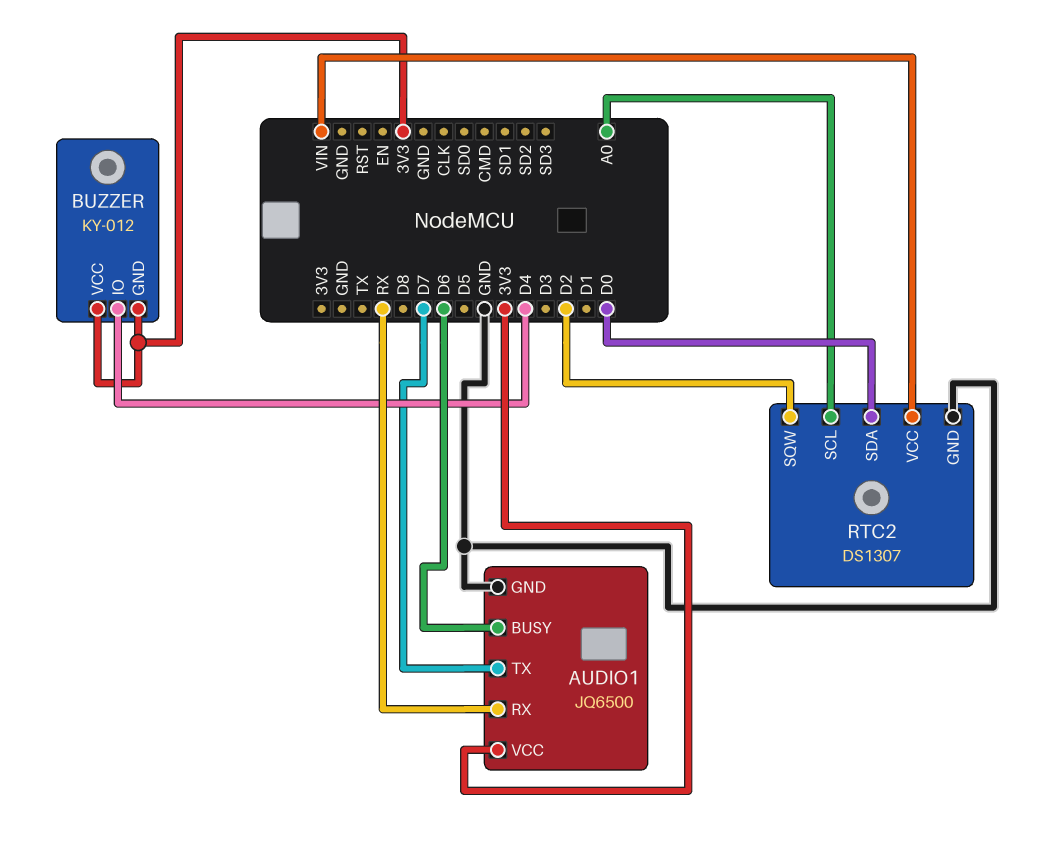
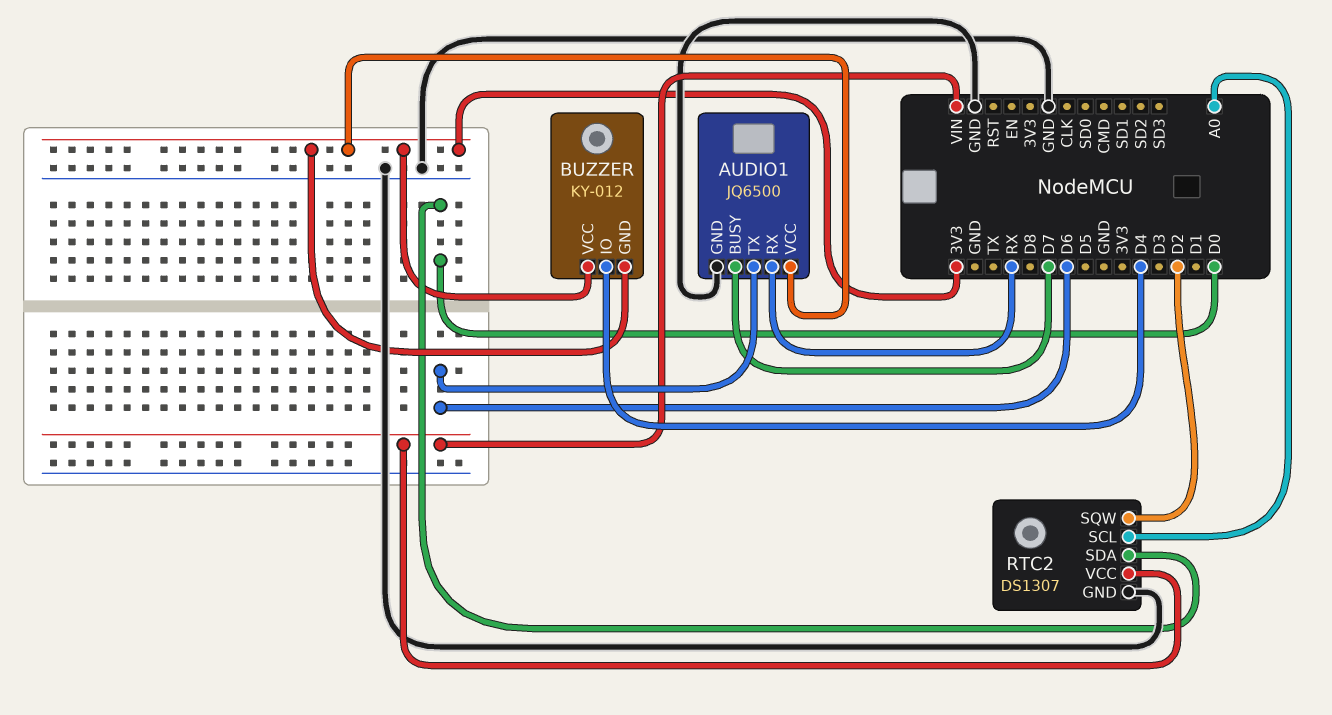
AUDIO1 pin BUSY: D6 -> D7
AUDIO1 pin TX: D7 -> D6

